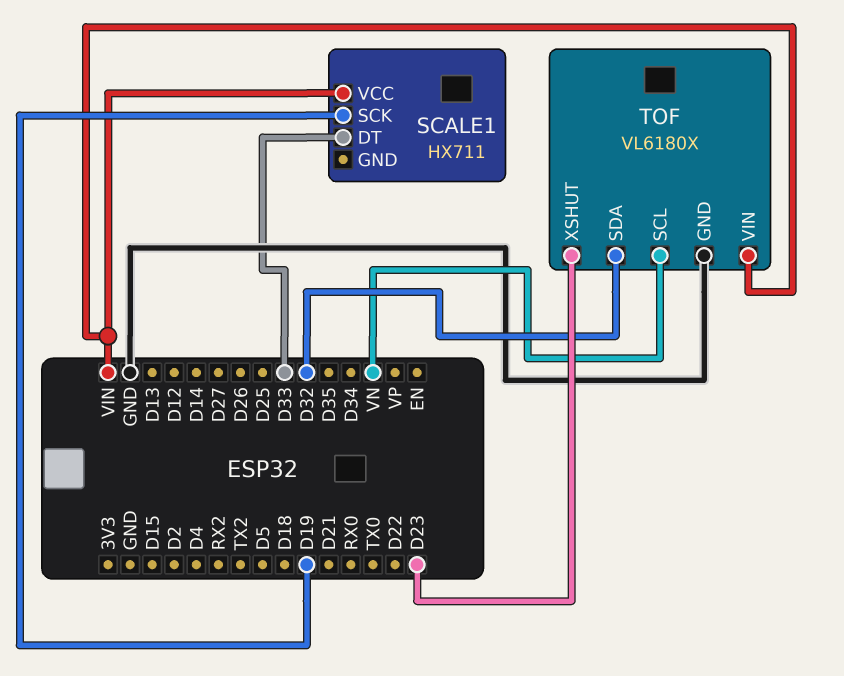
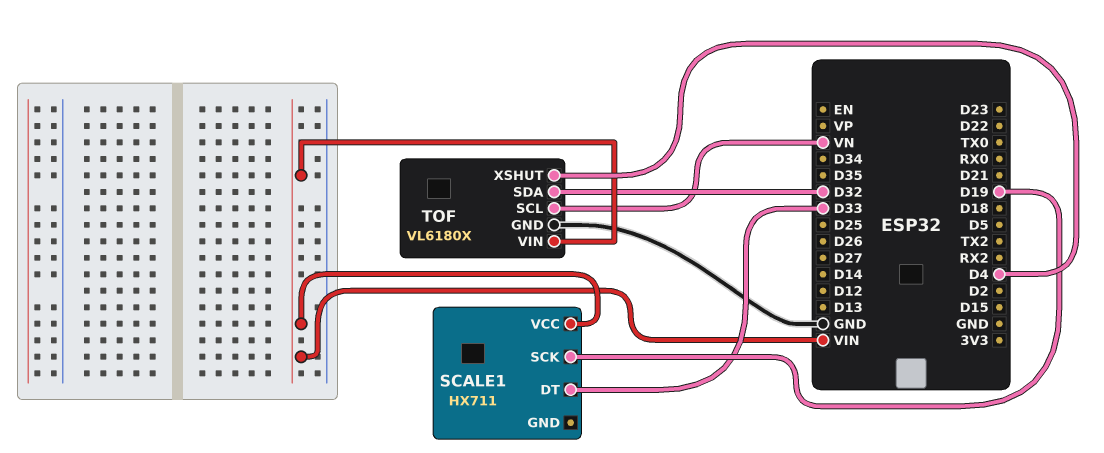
TOF pin XSHUT: D23 -> D4

